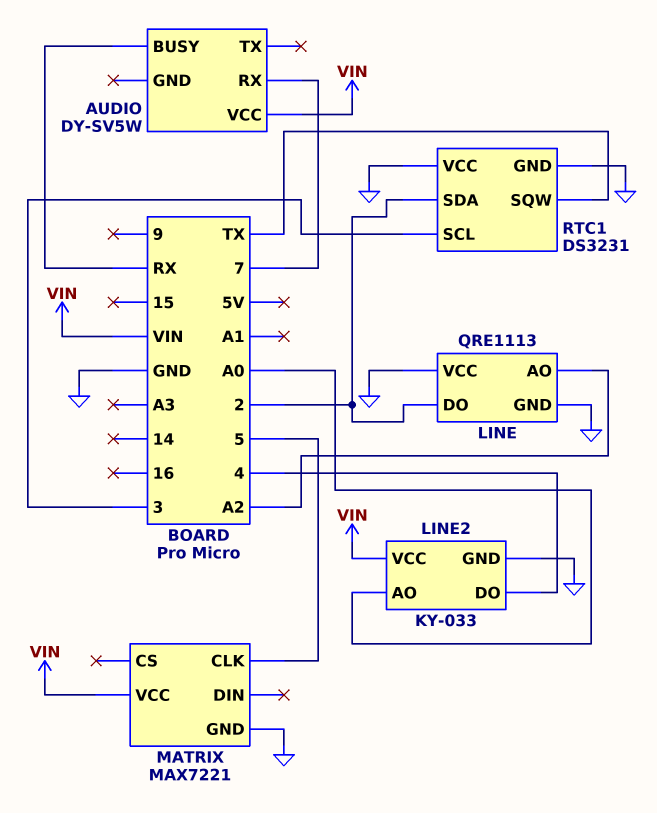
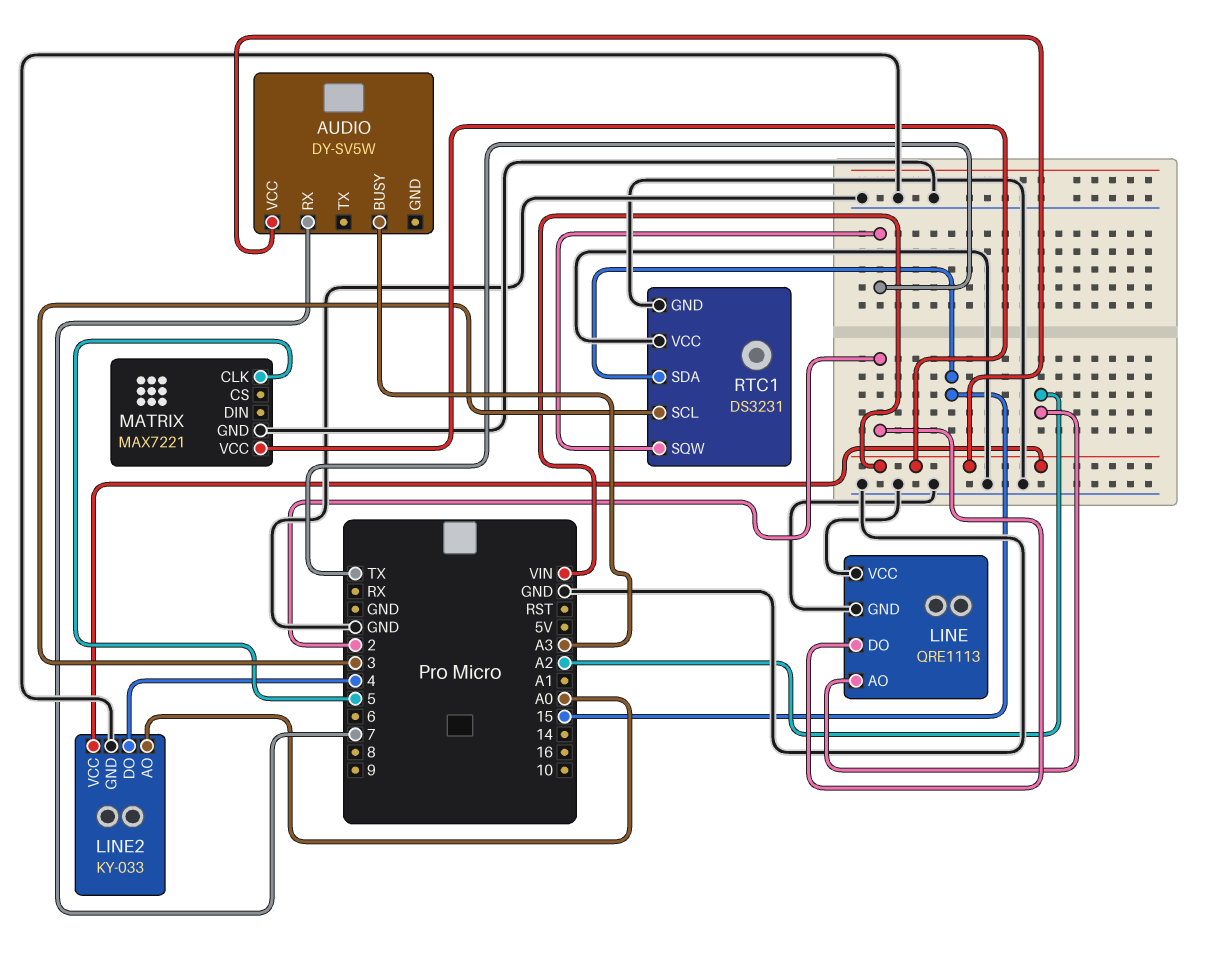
AUDIO pin BUSY: RX -> A3
RTC1 pin SDA: 2 -> 15

